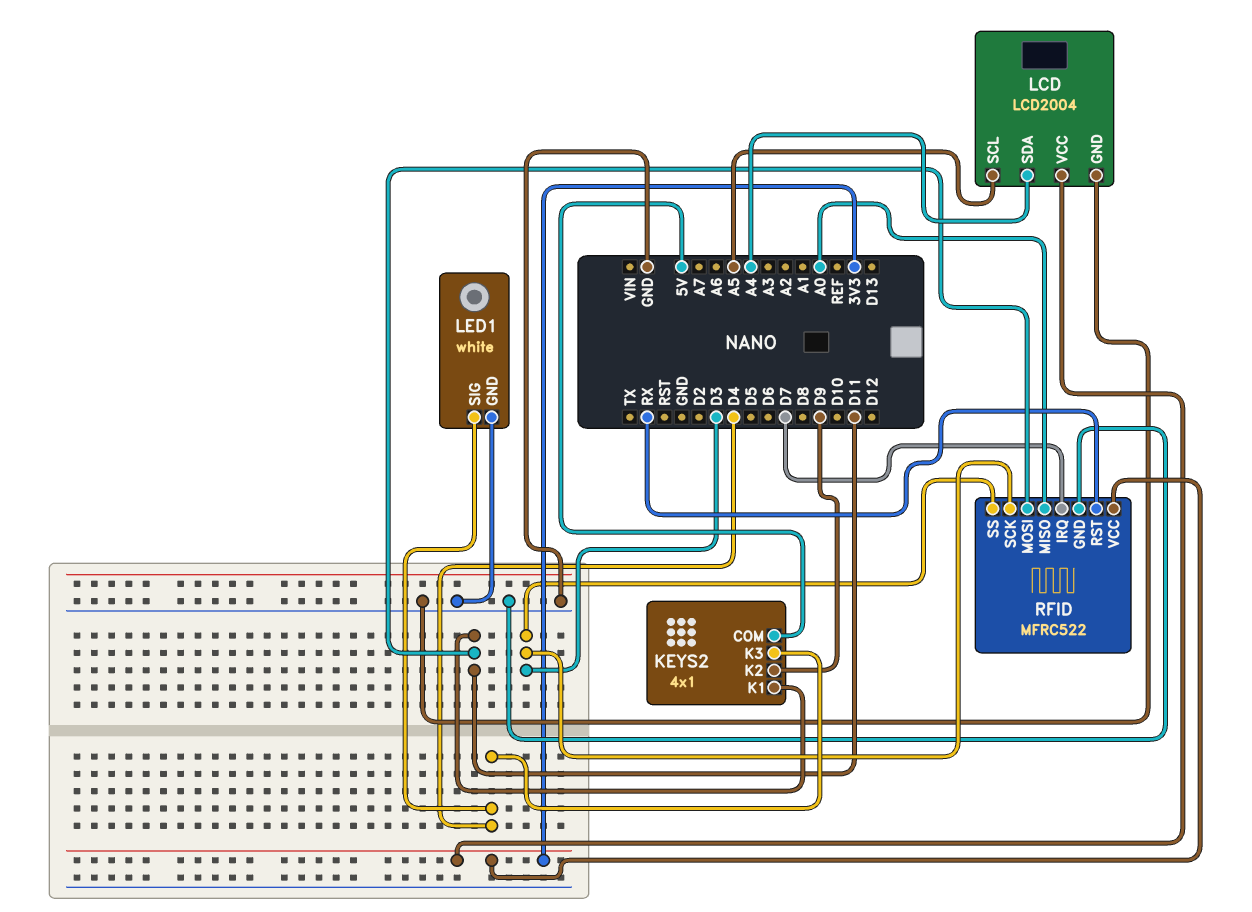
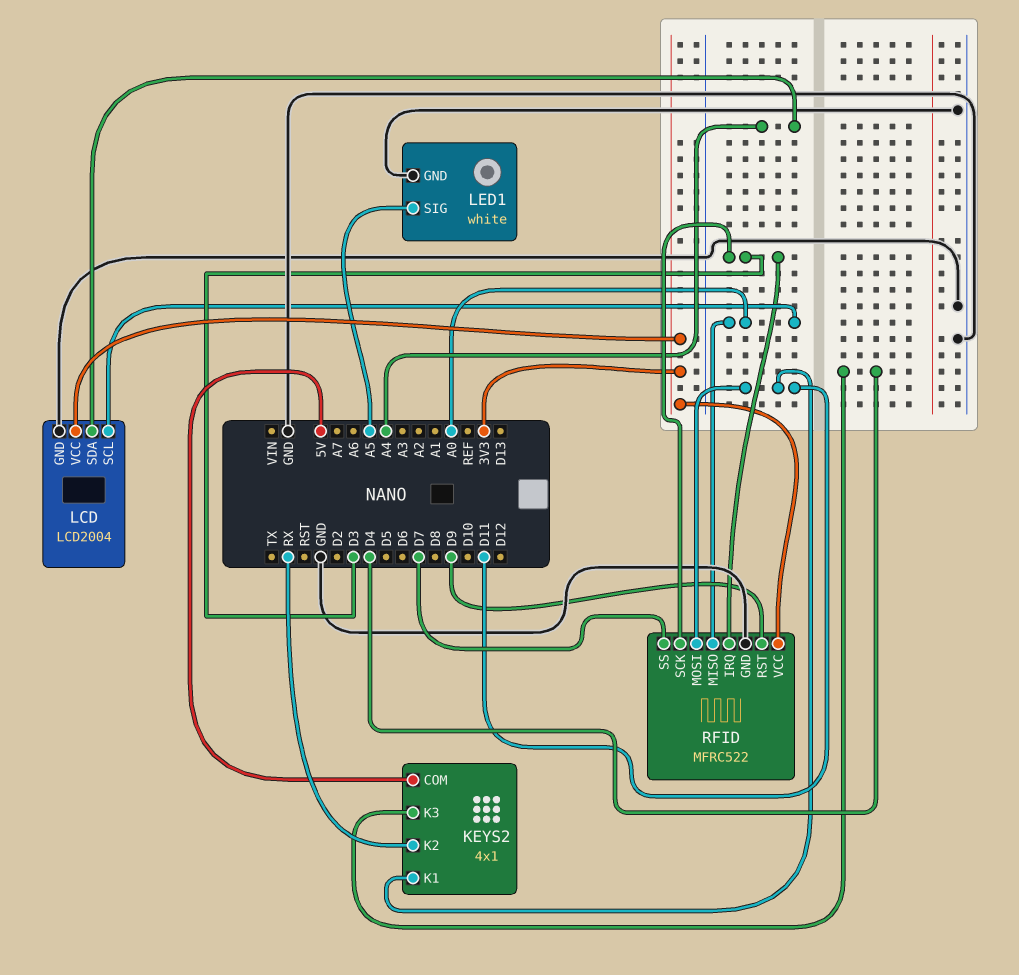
KEYS2 pin K2: D9 -> RX
LCD pin SCL: A5 -> A0
LED1 pin SIG: D4 -> A5
RFID pin IRQ: D7 -> D3
RFID pin RST: RX -> D9
RFID pin SS: D3 -> D7

